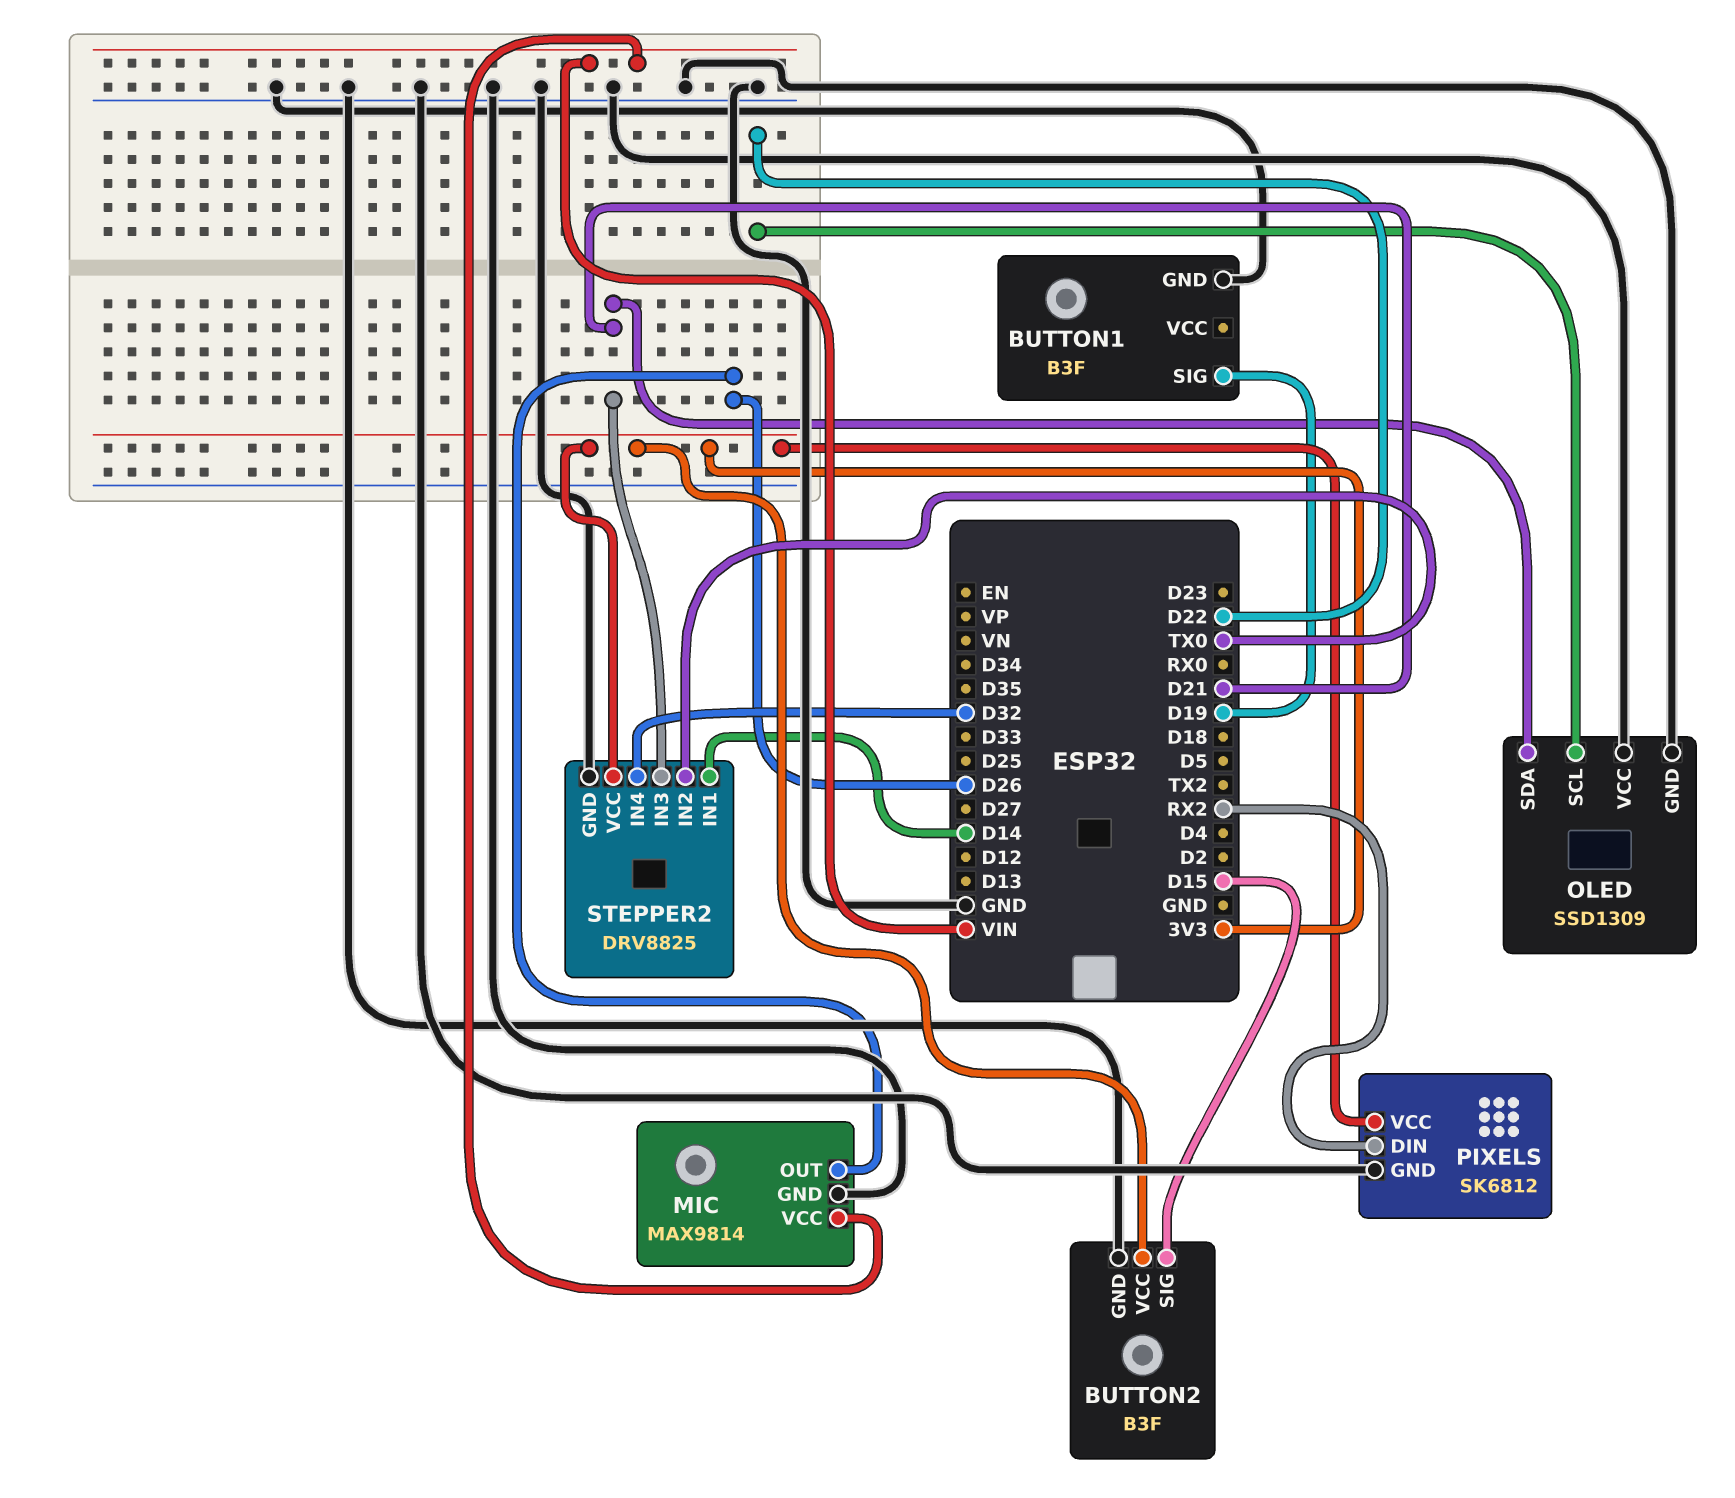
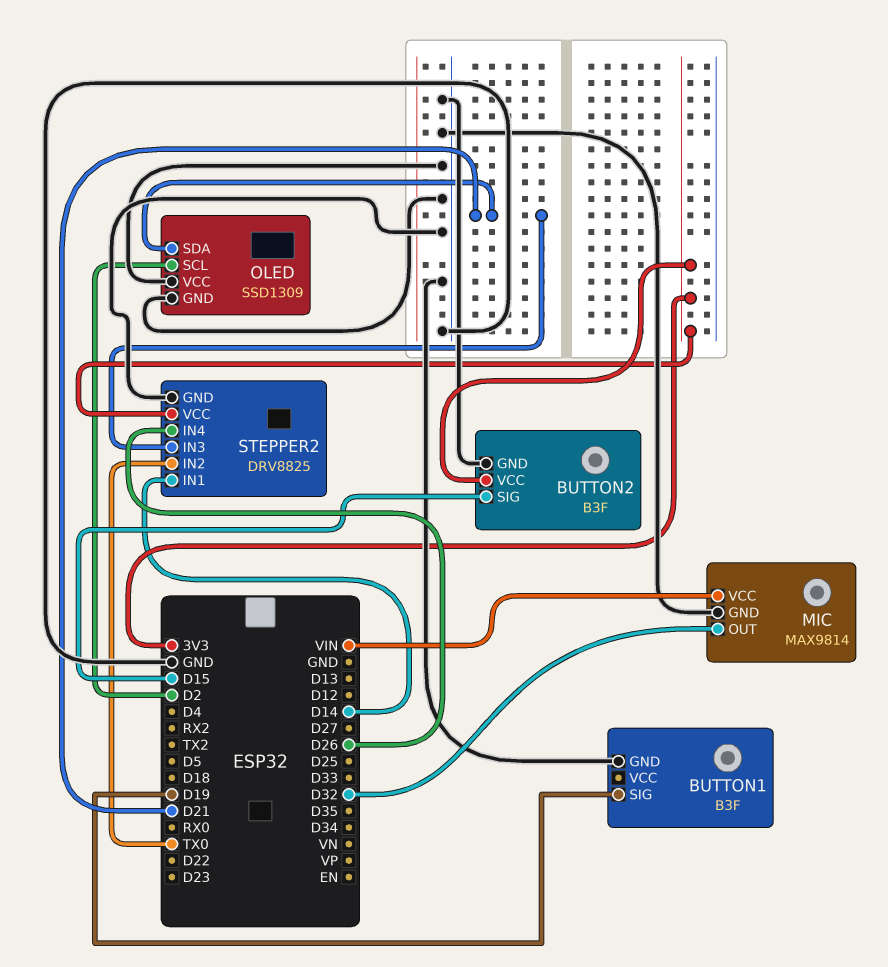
MIC pin OUT: D26 -> D32
OLED pin SCL: D22 -> D2
PIXELS: SK6812 -> none
PIXELS pin DIN: RX2 -> none
PIXELS pin GND: GND -> none
PIXELS pin VCC: 3V3 -> none
STEPPER2 pin IN4: D32 -> D26

